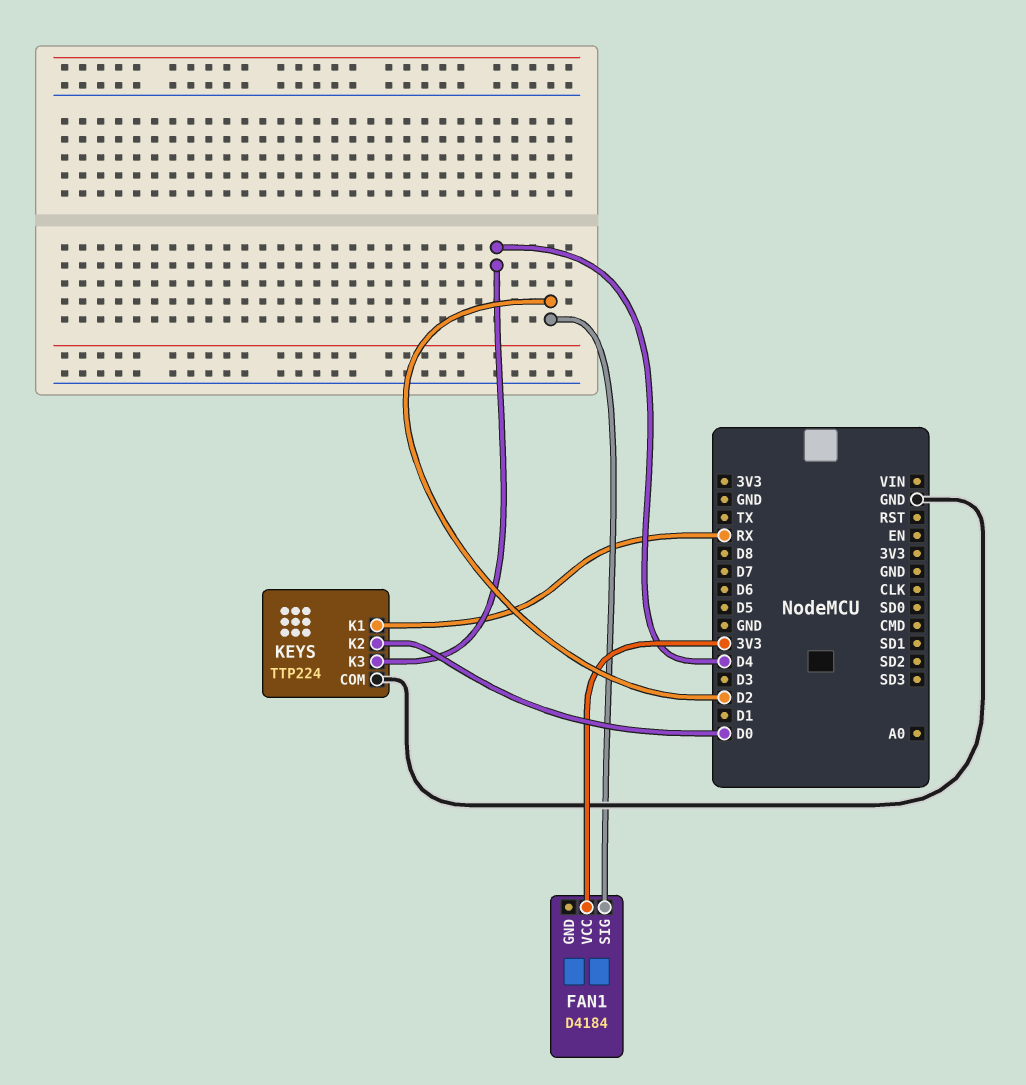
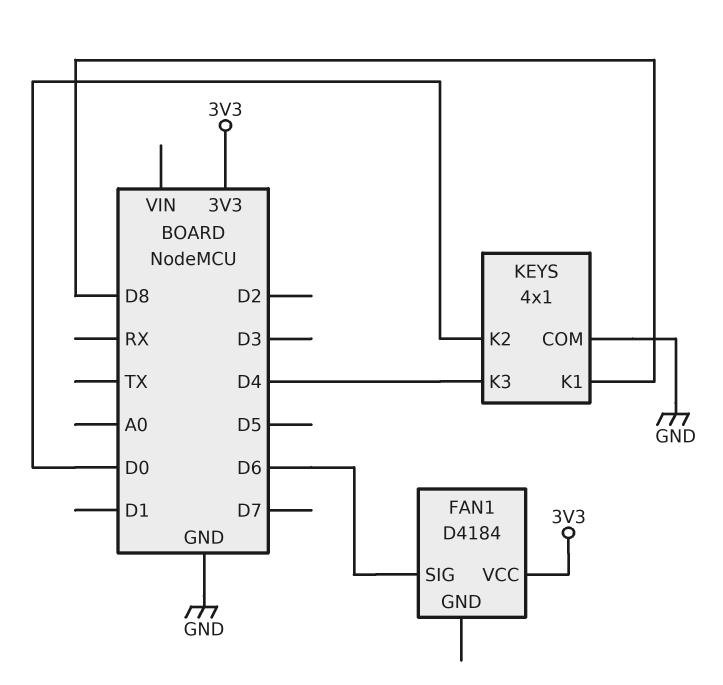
FAN1 pin SIG: D2 -> D6
KEYS: TTP224 -> 4x1
KEYS pin K1: RX -> D8

